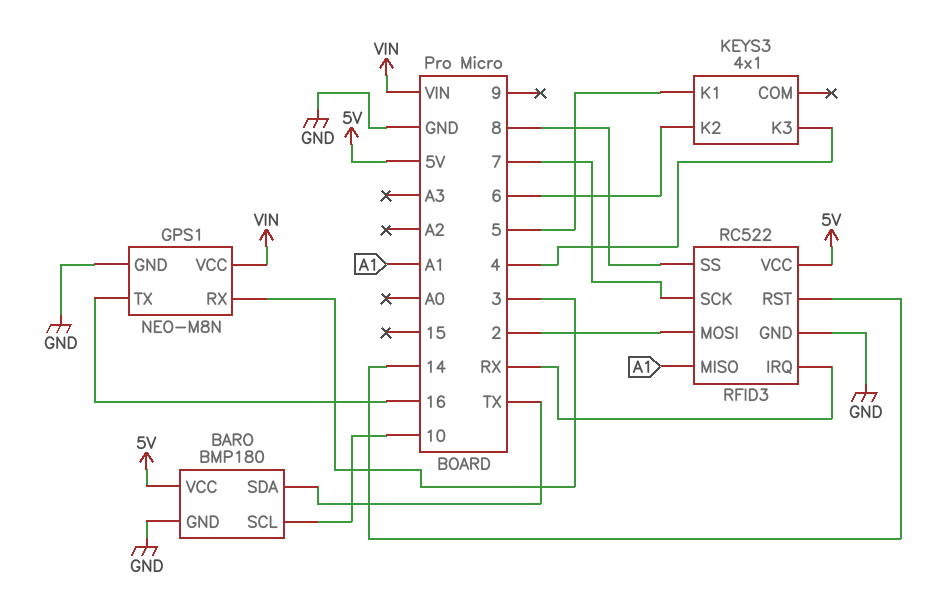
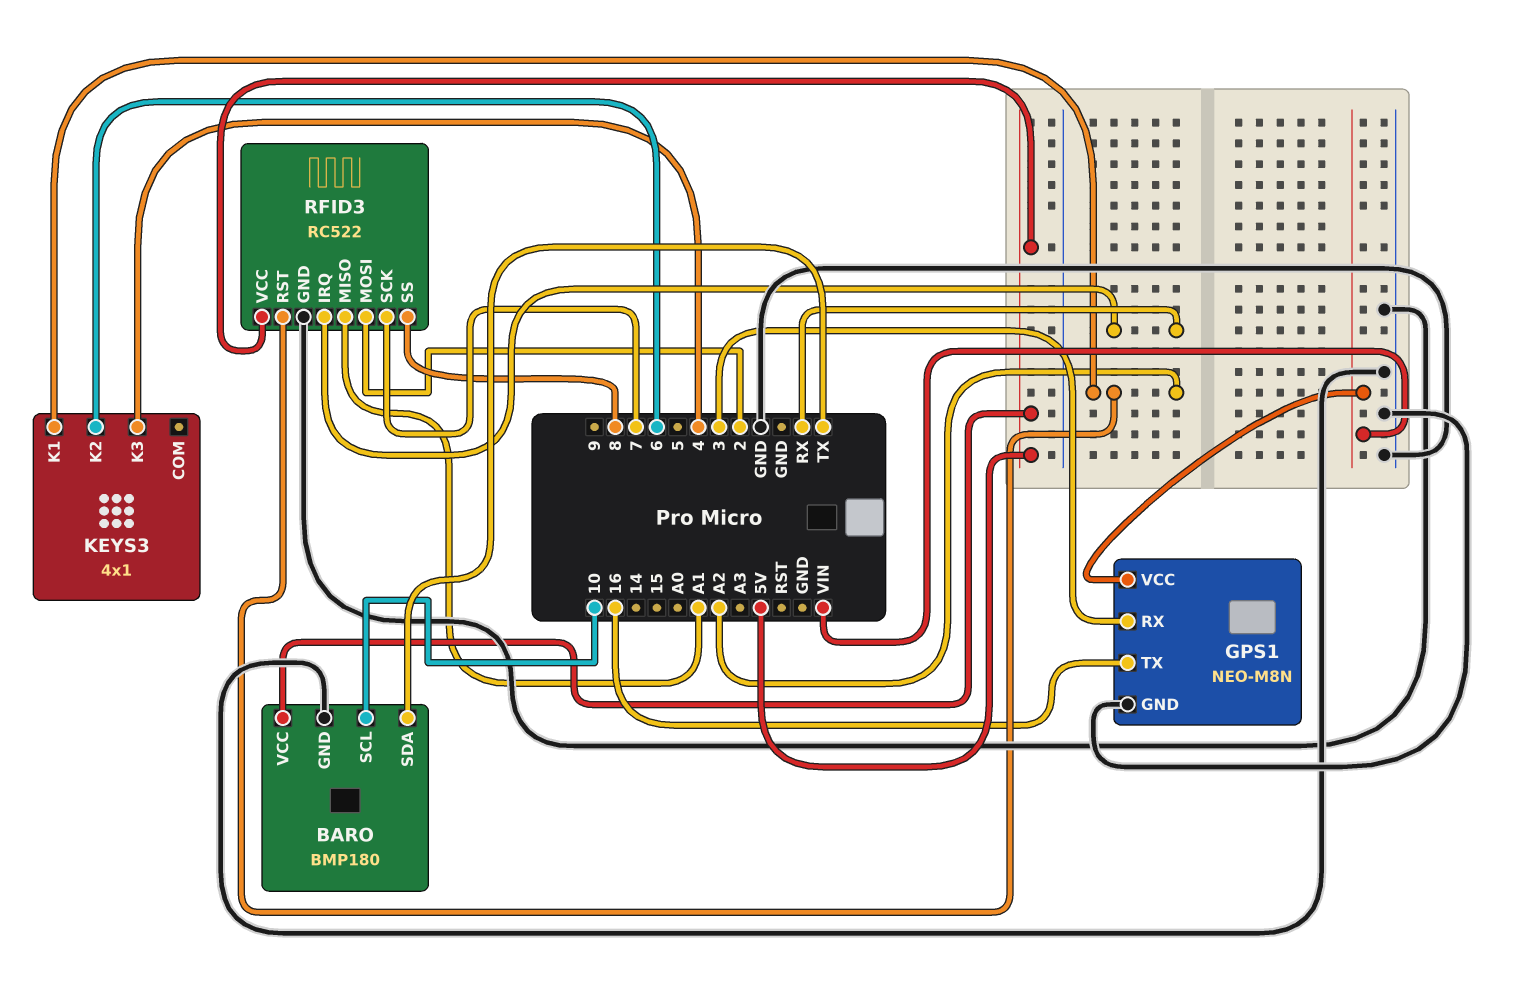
KEYS3 pin K1: 5 -> A2
RFID3 pin RST: 14 -> A2

